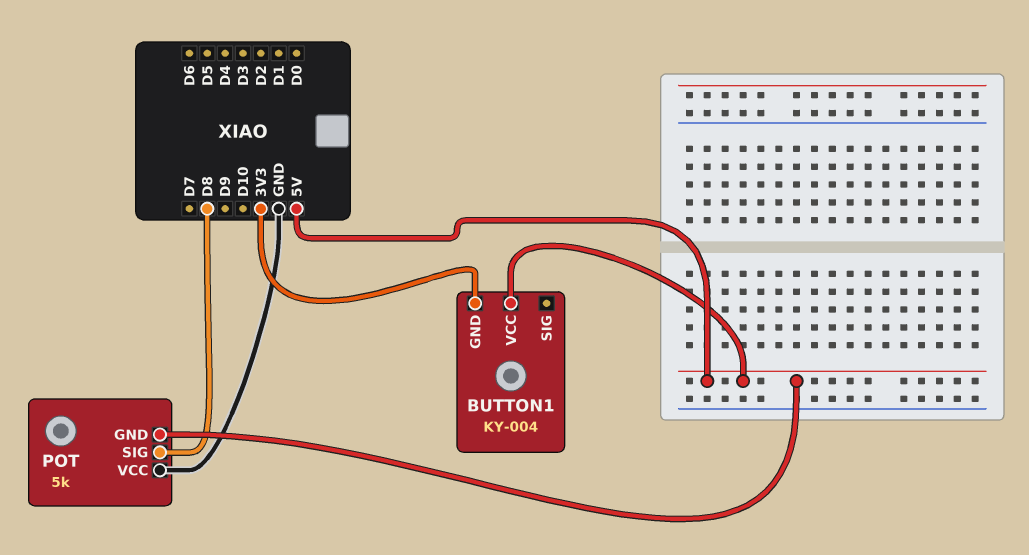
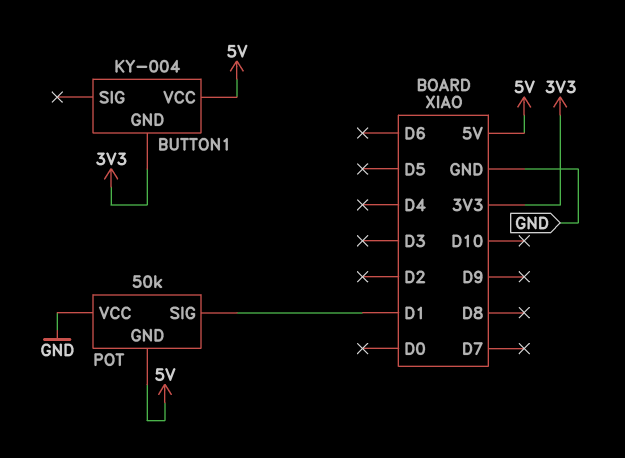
POT: 5k -> 50k
POT pin SIG: D8 -> D1

